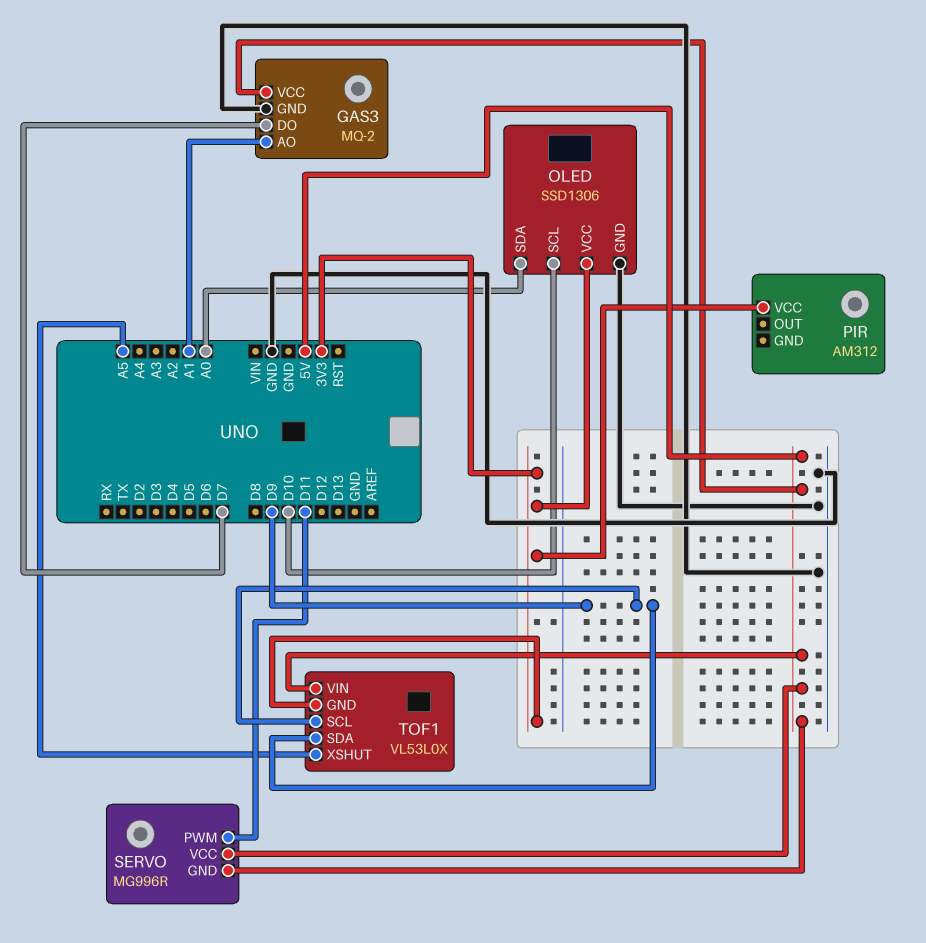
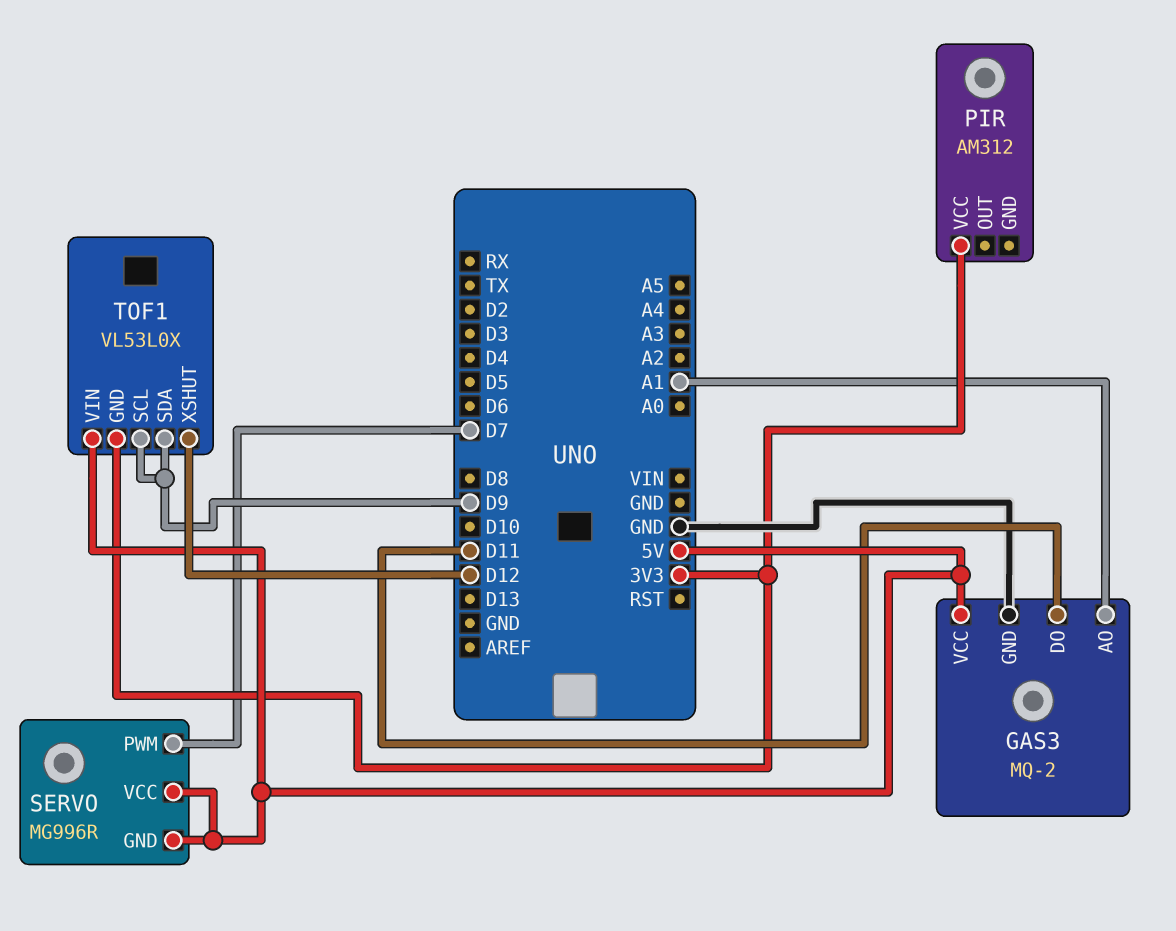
GAS3 pin DO: D7 -> D11
OLED: SSD1306 -> none
OLED pin GND: GND -> none
OLED pin SCL: D10 -> none
OLED pin SDA: A0 -> none
OLED pin VCC: 3V3 -> none
SERVO pin PWM: D11 -> D7
TOF1 pin XSHUT: A5 -> D12

